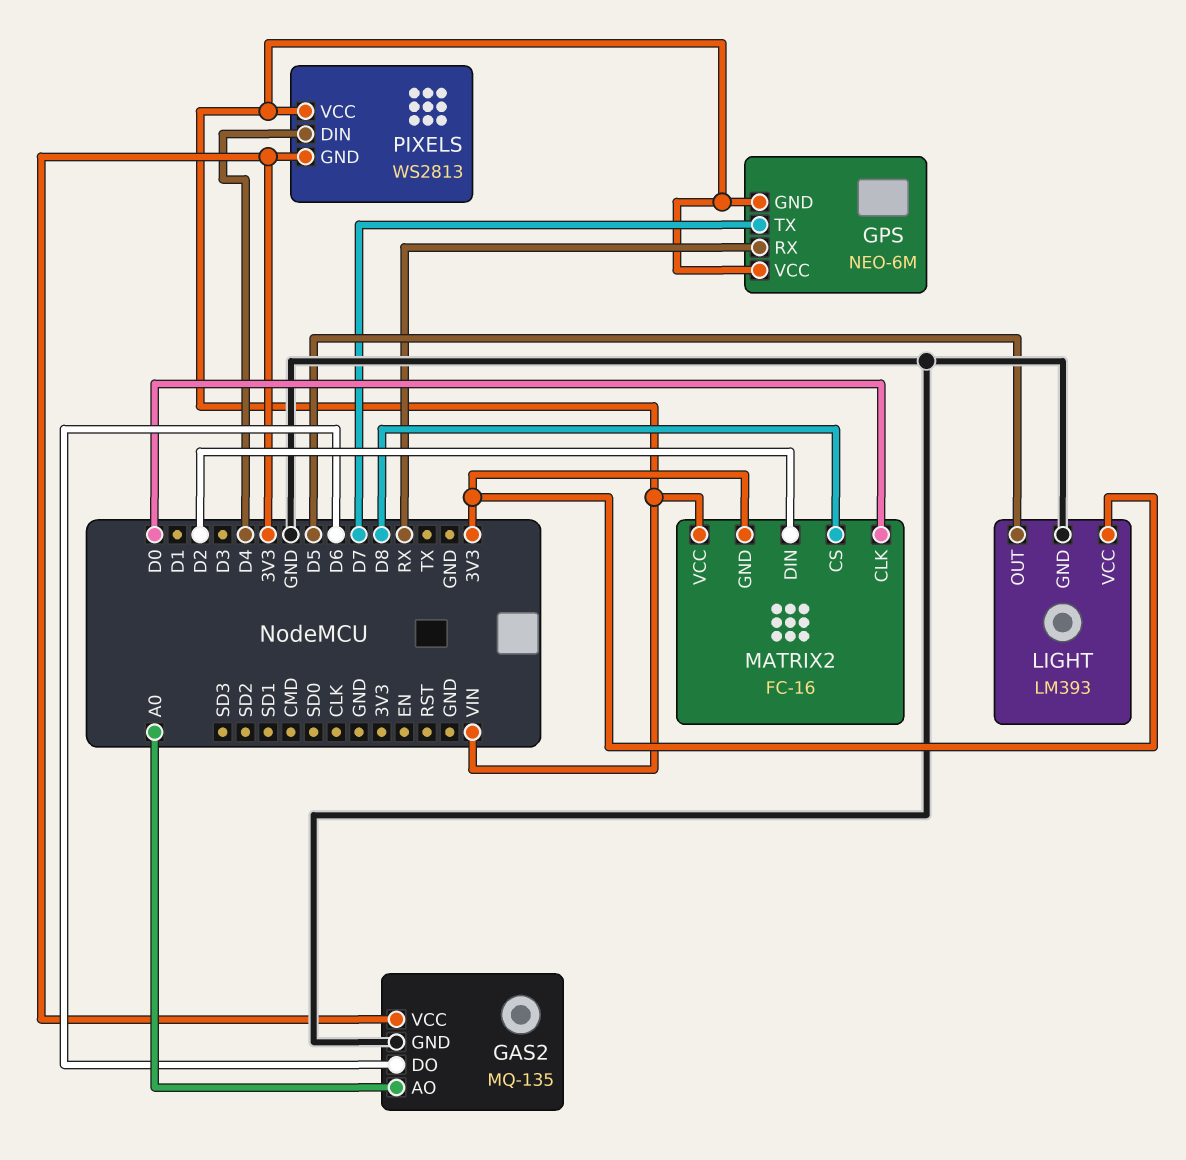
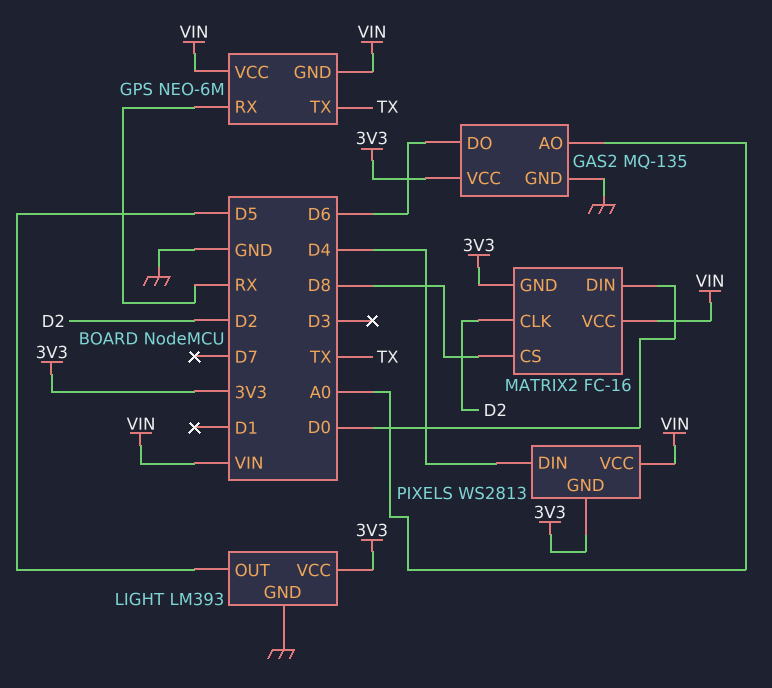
GPS pin TX: D7 -> TX
MATRIX2 pin CLK: D0 -> D2
MATRIX2 pin DIN: D2 -> D0

